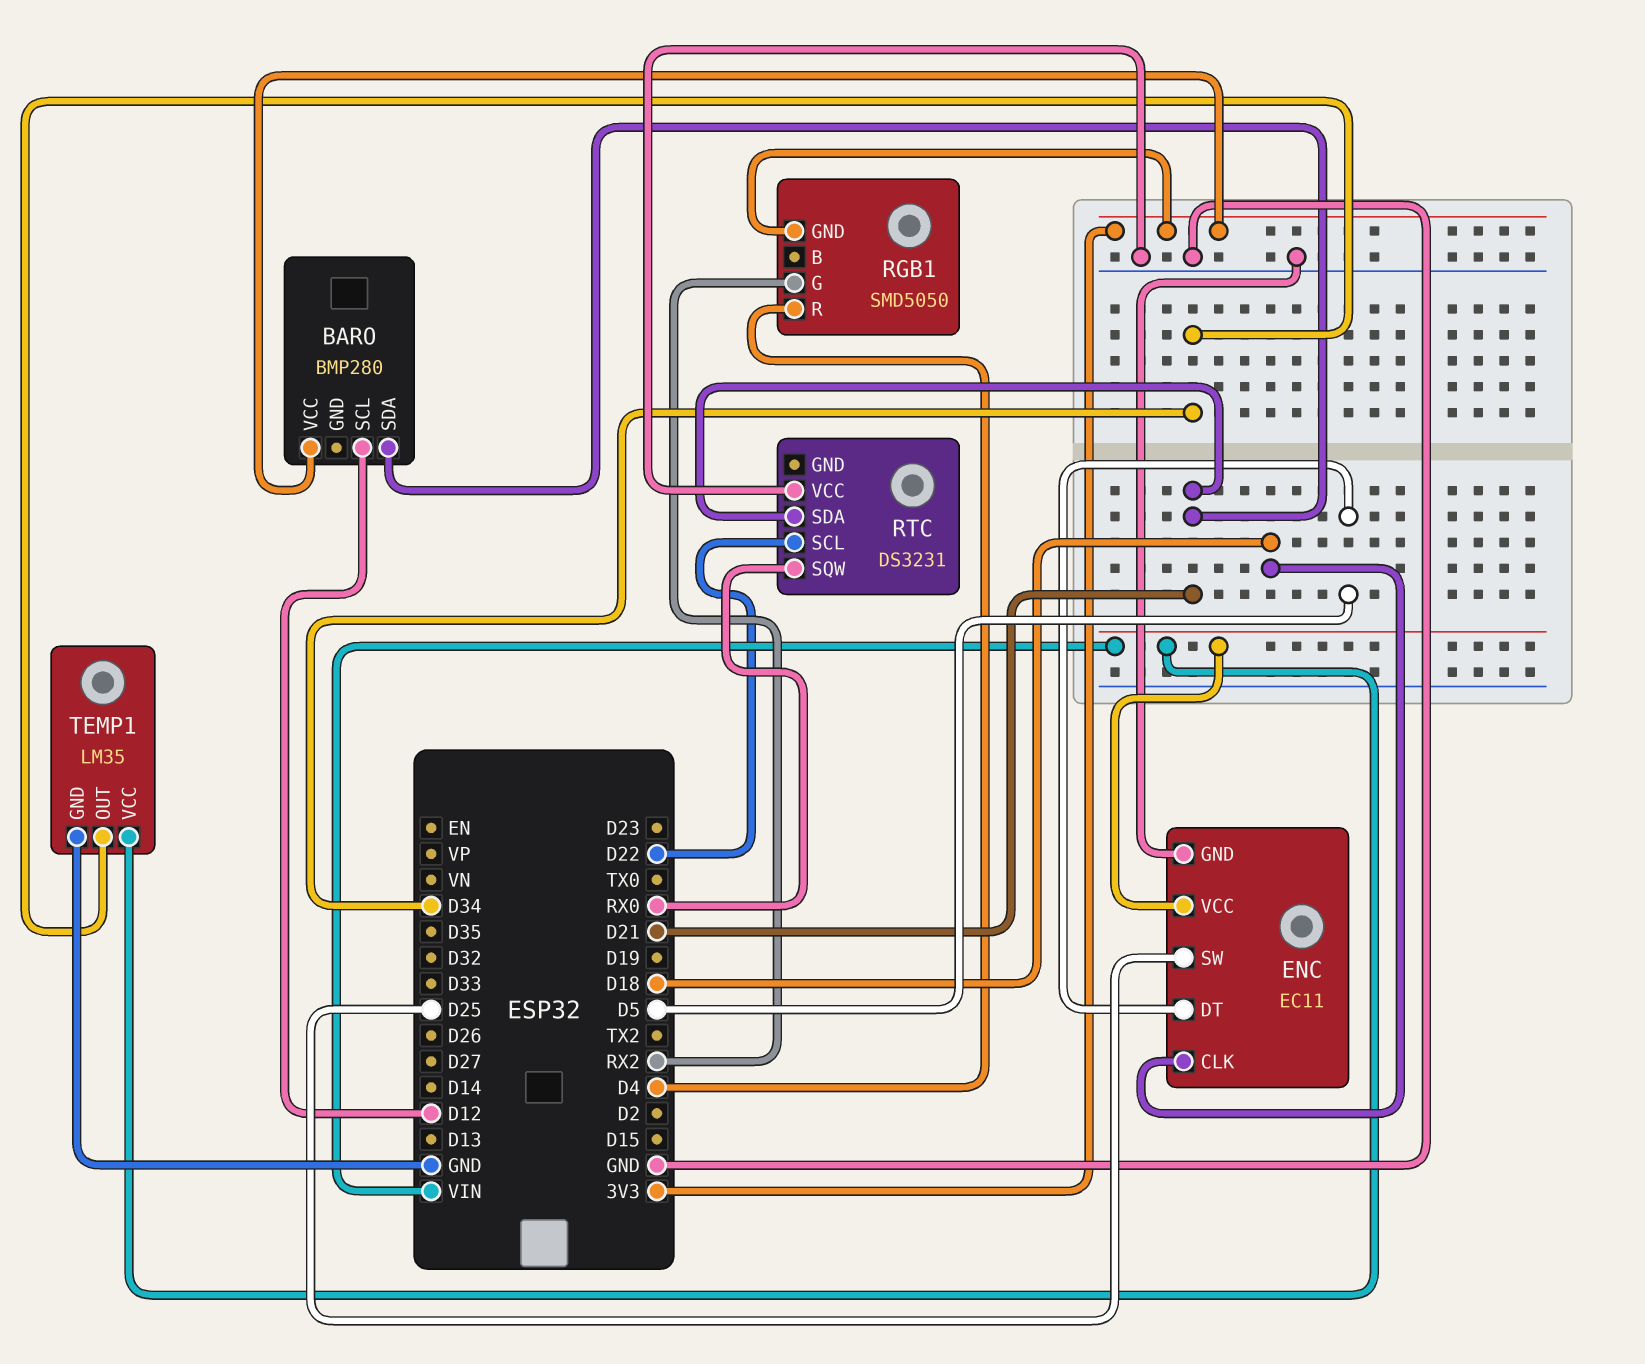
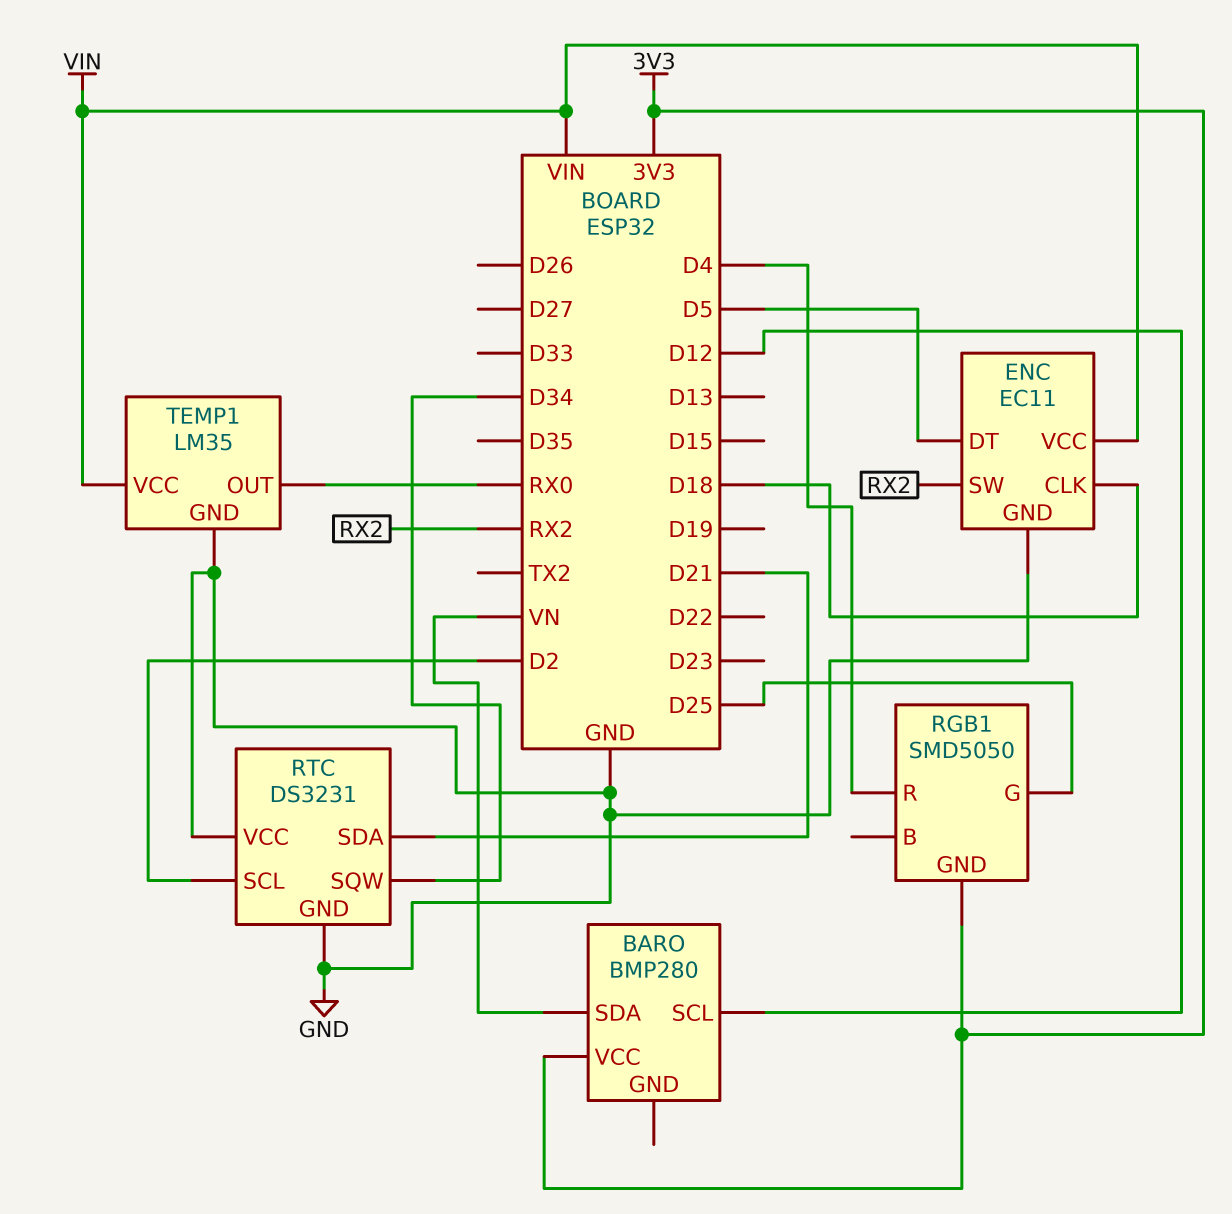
BARO pin SDA: D21 -> VN
ENC pin SW: D25 -> RX2
RGB1 pin G: RX2 -> D25
RTC pin GND: none -> GND
RTC pin SCL: D22 -> D2
RTC pin SQW: RX0 -> D34
TEMP1 pin OUT: D34 -> RX0

